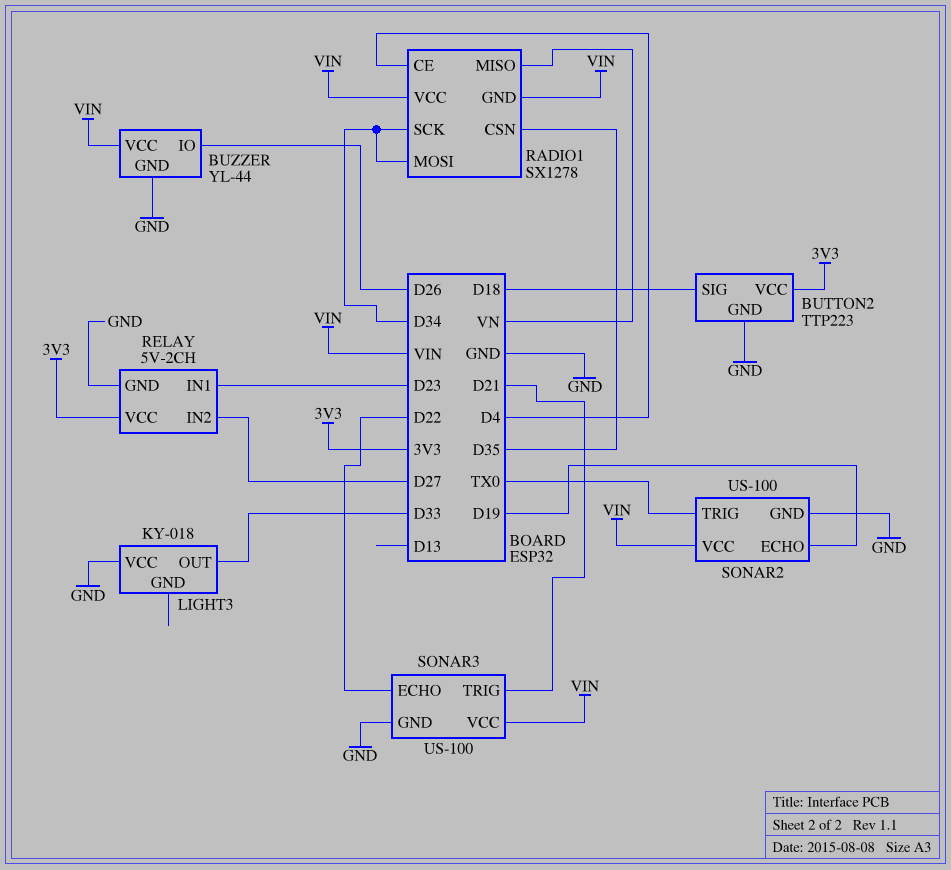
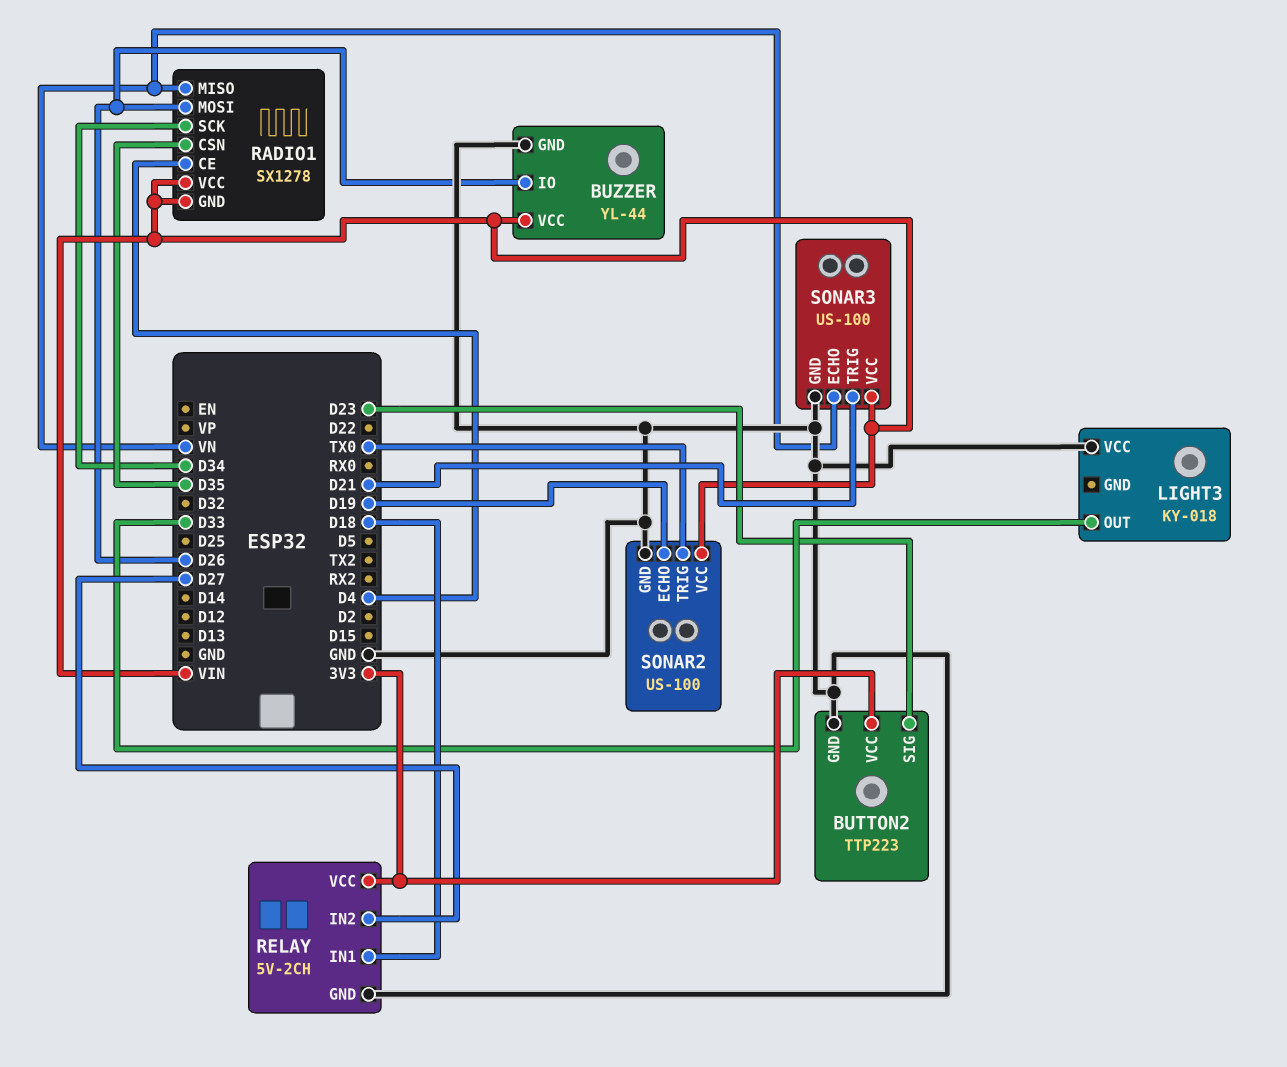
BUTTON2 pin SIG: D18 -> D23
RADIO1 pin MOSI: D34 -> D26
RELAY pin IN1: D23 -> D18
SONAR3 pin ECHO: D22 -> VN

